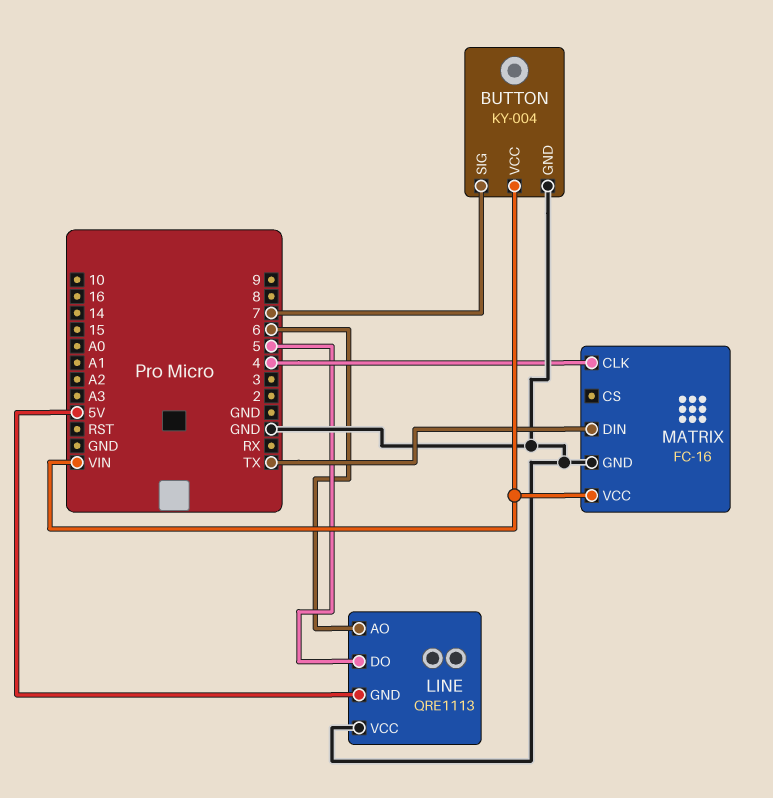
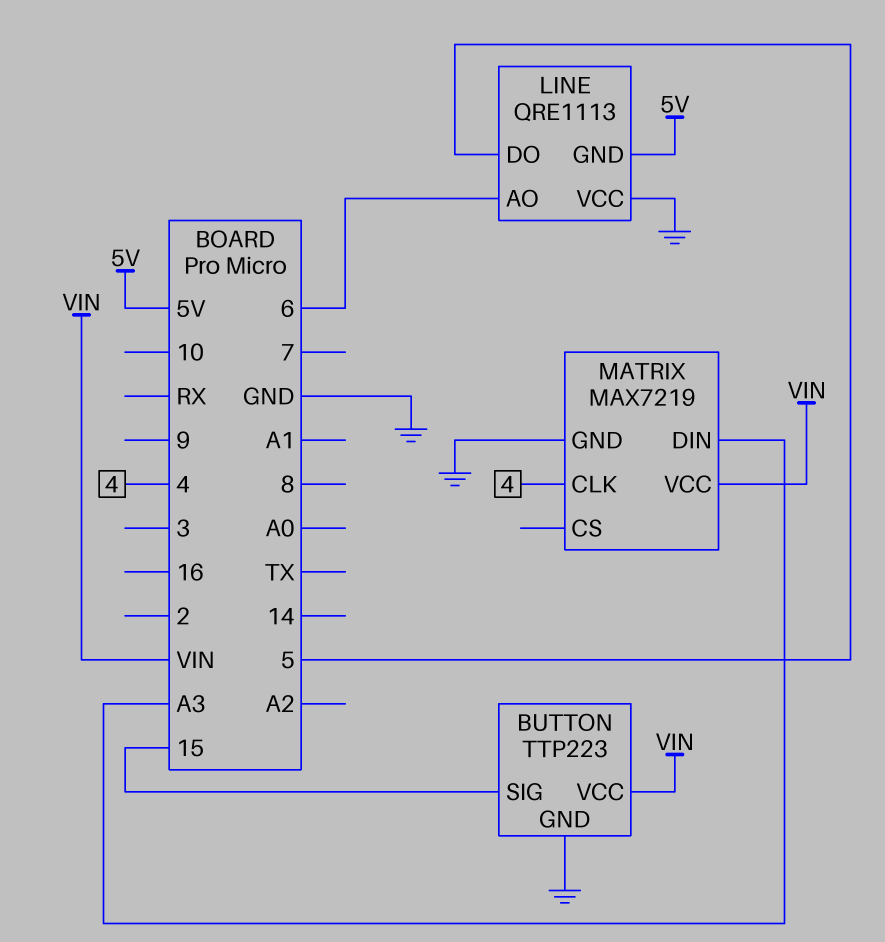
BUTTON: KY-004 -> TTP223
BUTTON pin SIG: 7 -> 15
MATRIX: FC-16 -> MAX7219
MATRIX pin DIN: TX -> A3

